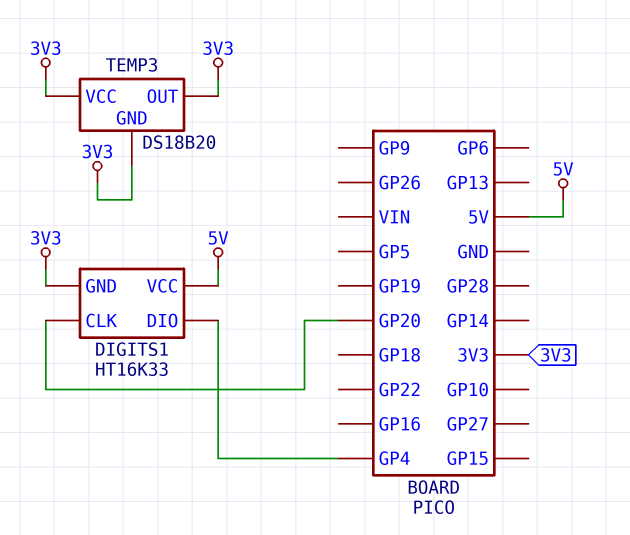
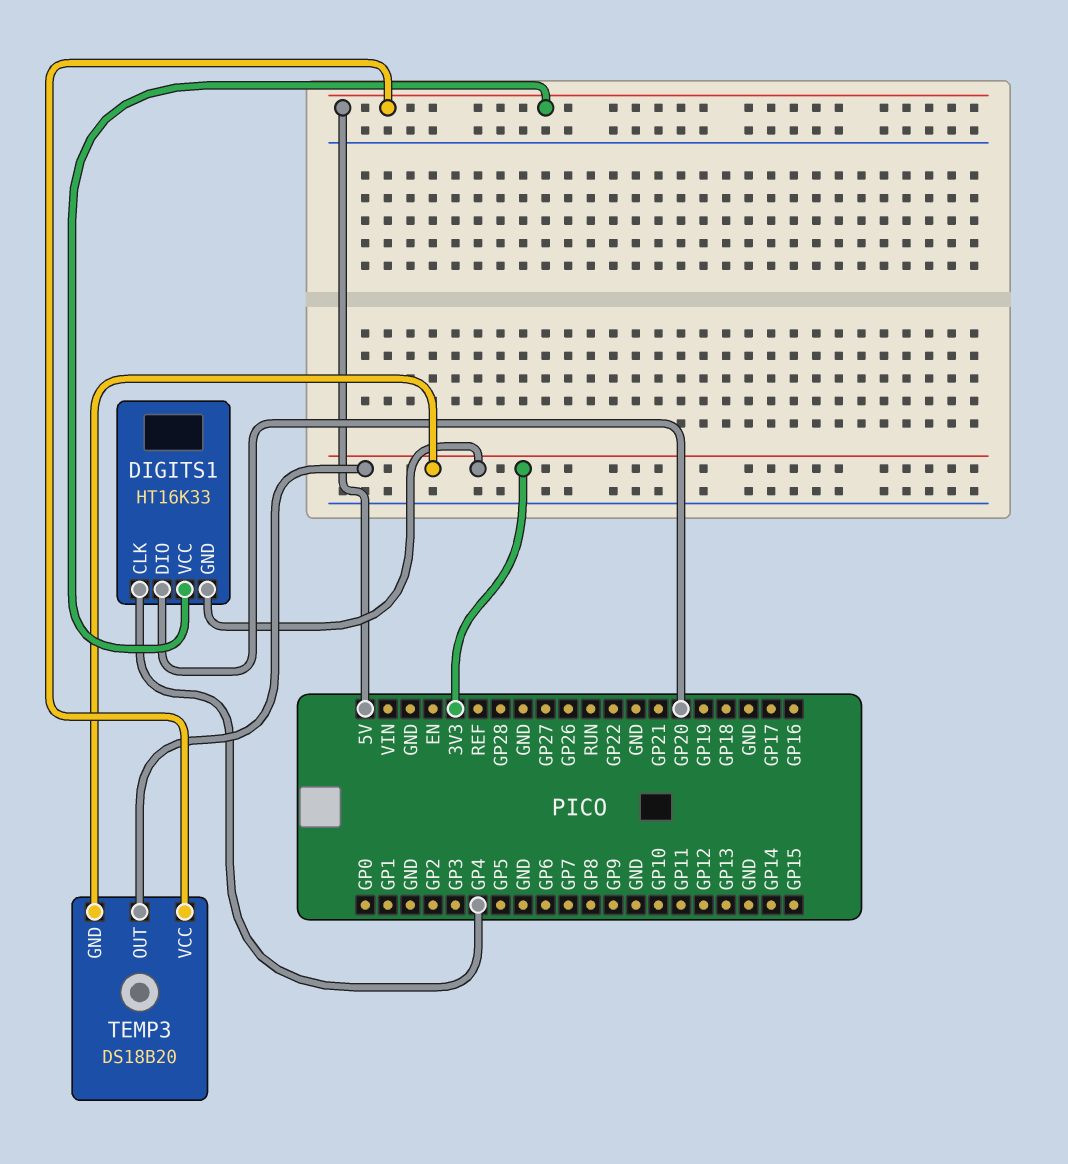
DIGITS1 pin CLK: GP20 -> GP4
DIGITS1 pin DIO: GP4 -> GP20
TEMP3 pin VCC: 3V3 -> 5V

